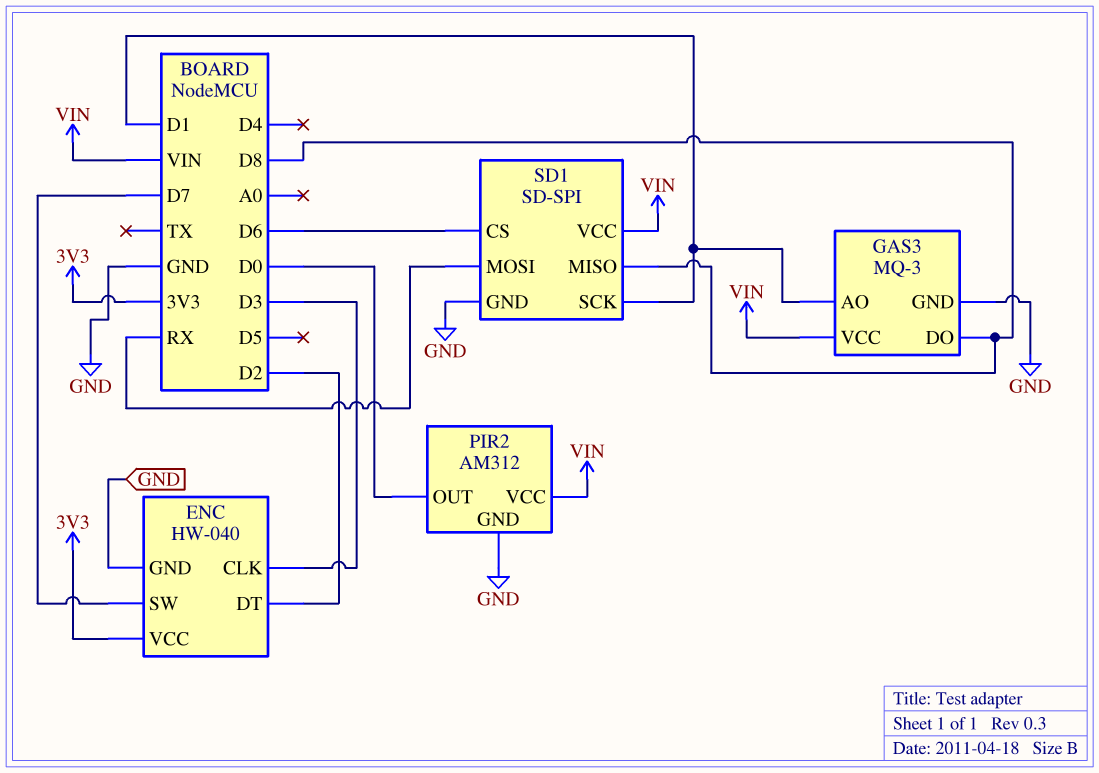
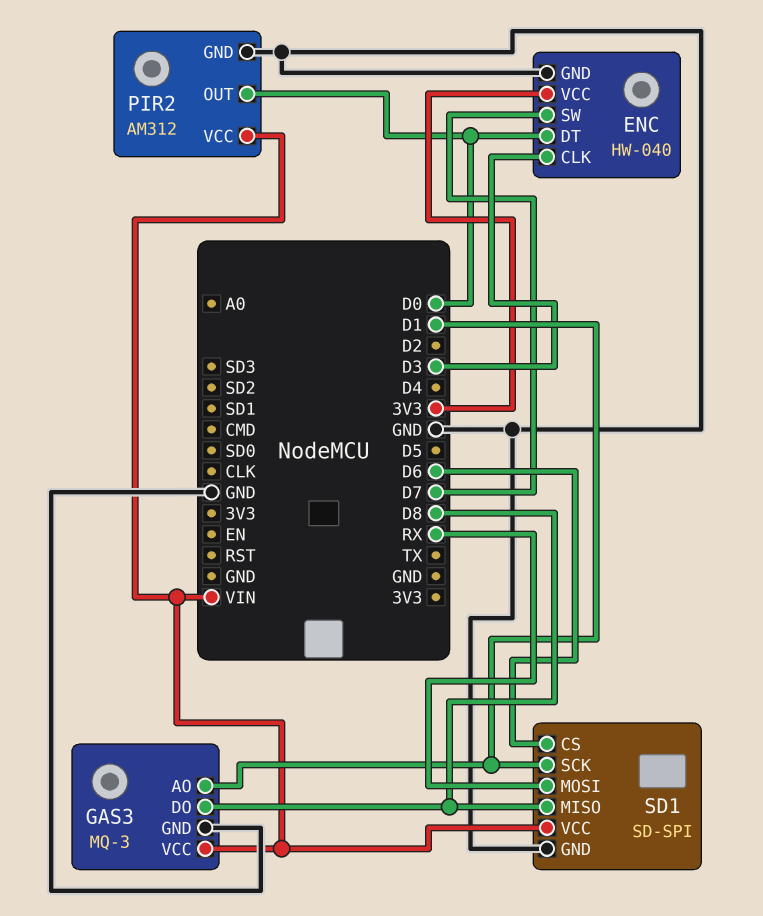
ENC pin DT: D2 -> D0

